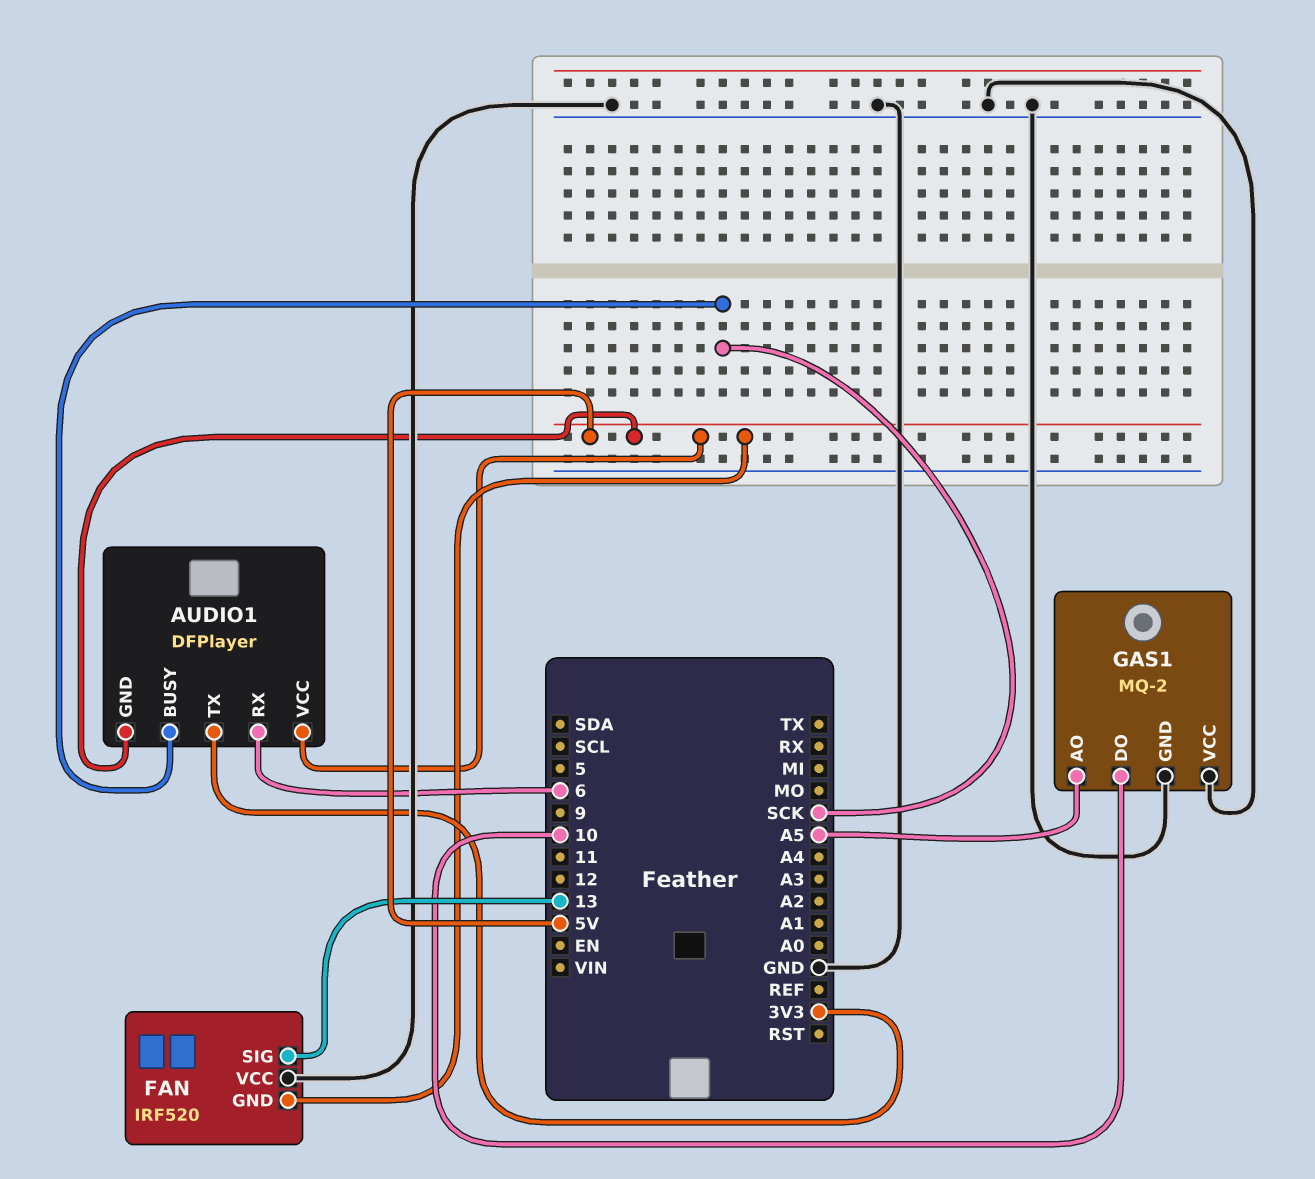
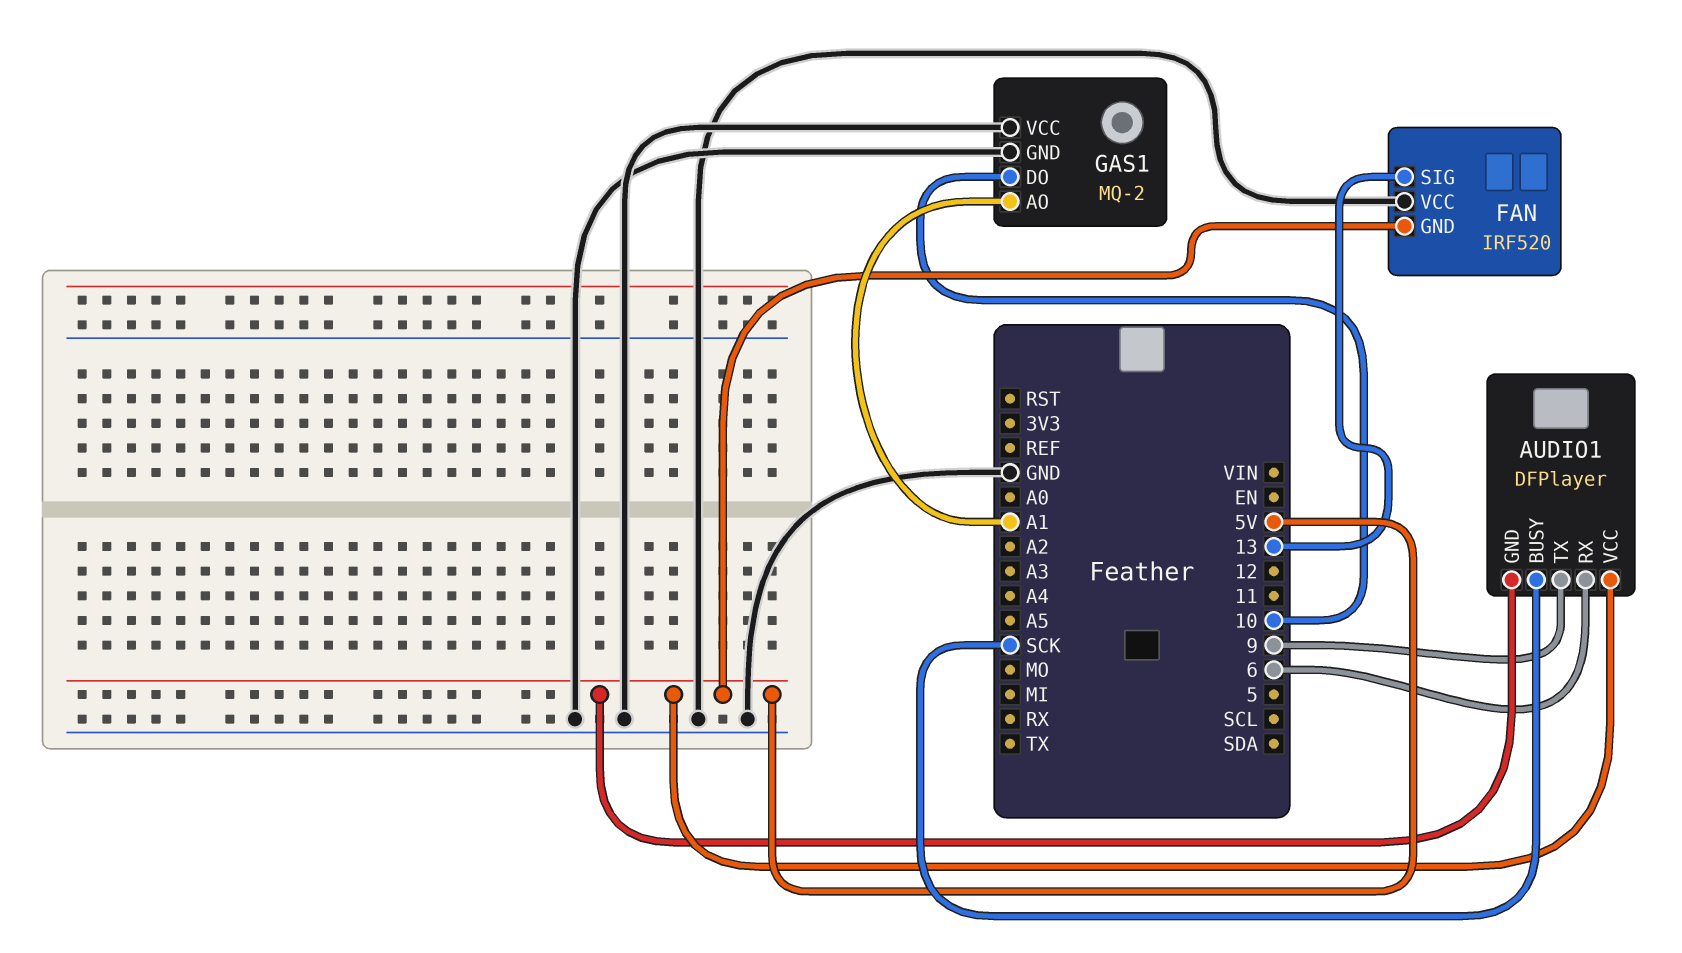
AUDIO1 pin TX: 3V3 -> 9
GAS1 pin AO: A5 -> A1

